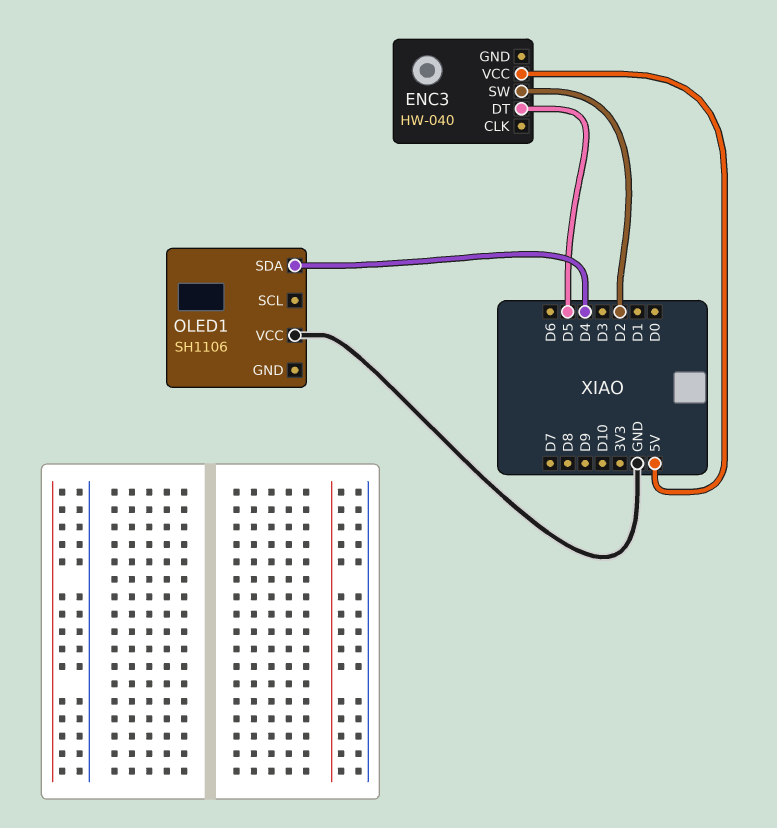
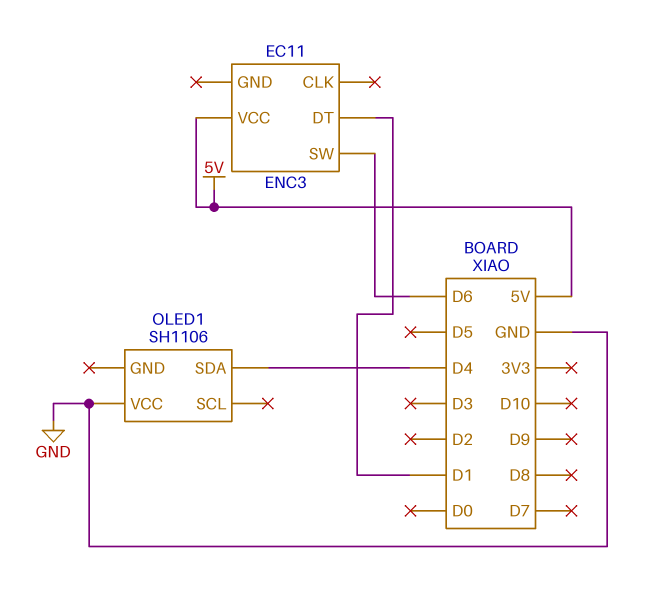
ENC3: HW-040 -> EC11
ENC3 pin DT: D5 -> D1
ENC3 pin SW: D2 -> D6

